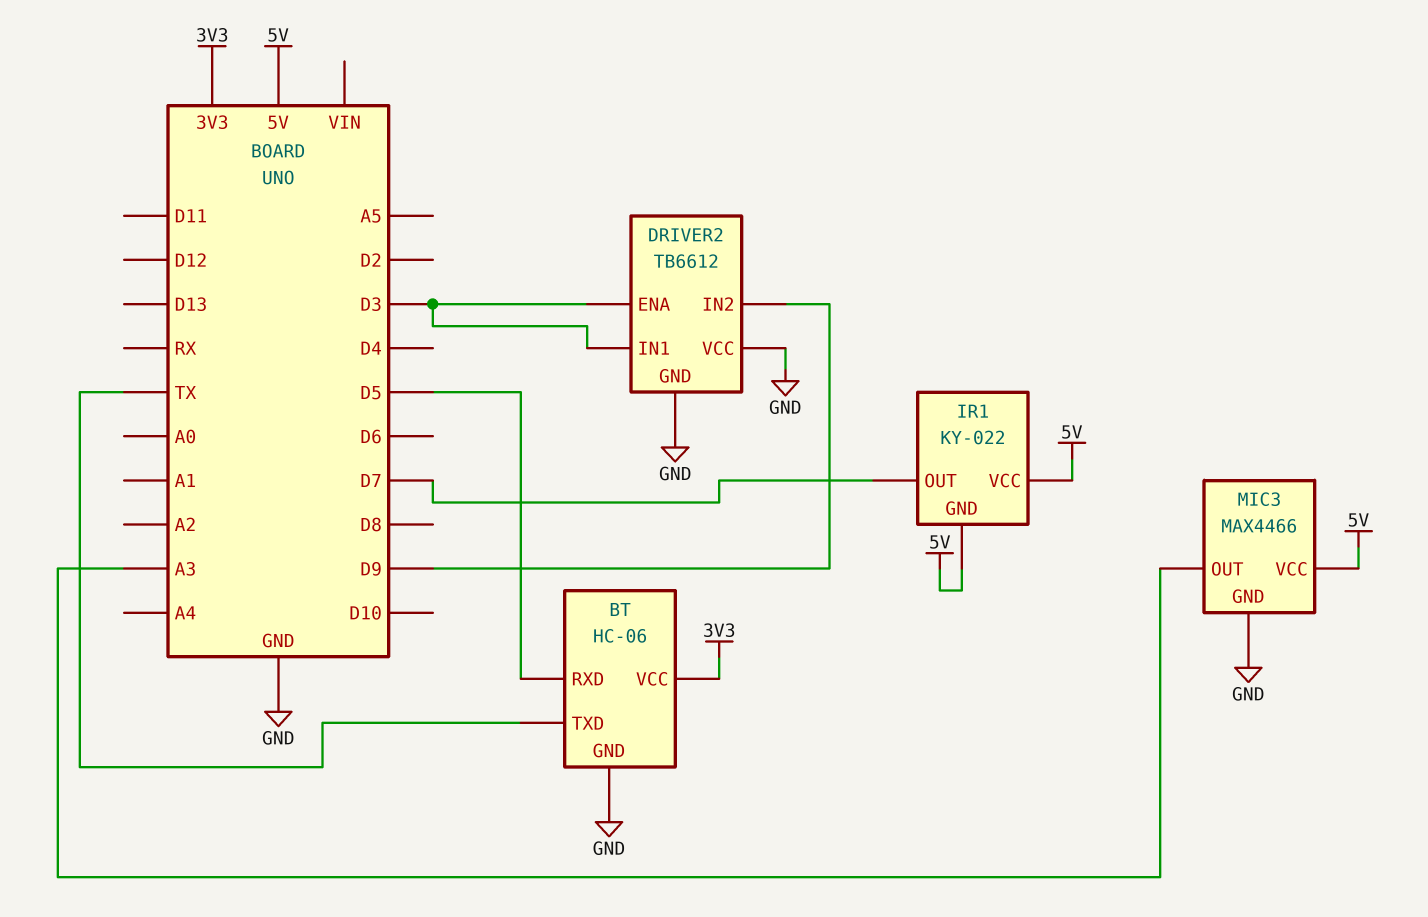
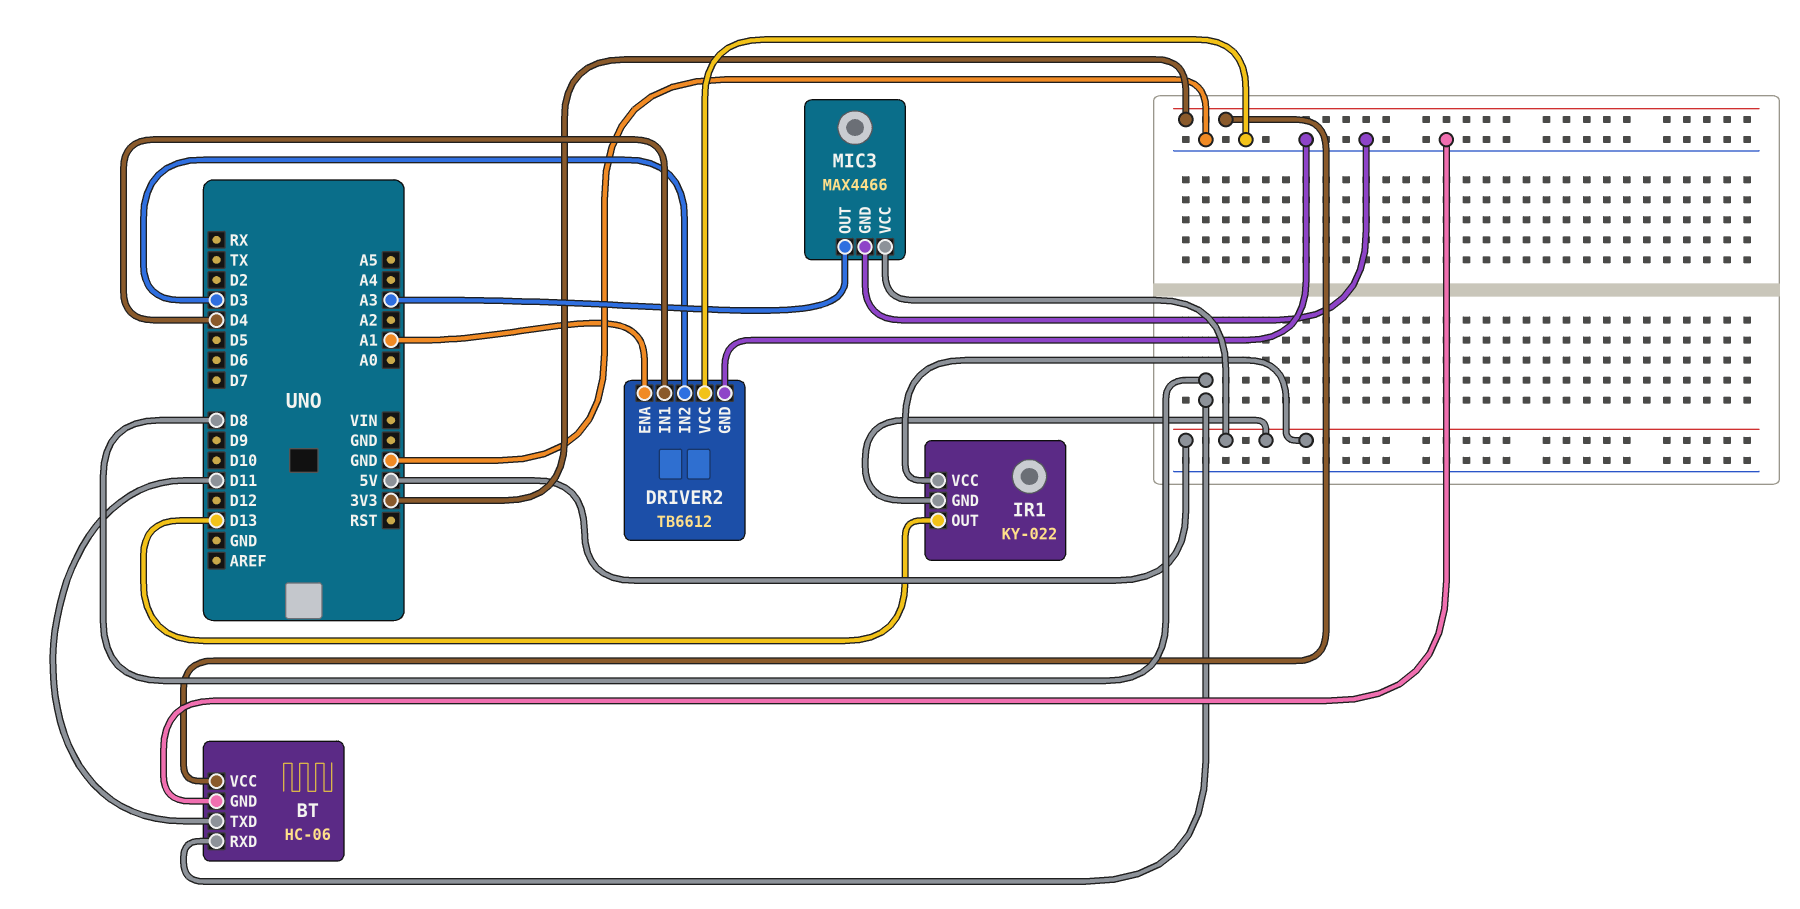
BT pin RXD: D5 -> D8
BT pin TXD: TX -> D11
DRIVER2 pin ENA: D3 -> A1
DRIVER2 pin IN1: D3 -> D4
DRIVER2 pin IN2: D9 -> D3
IR1 pin OUT: D7 -> D13

